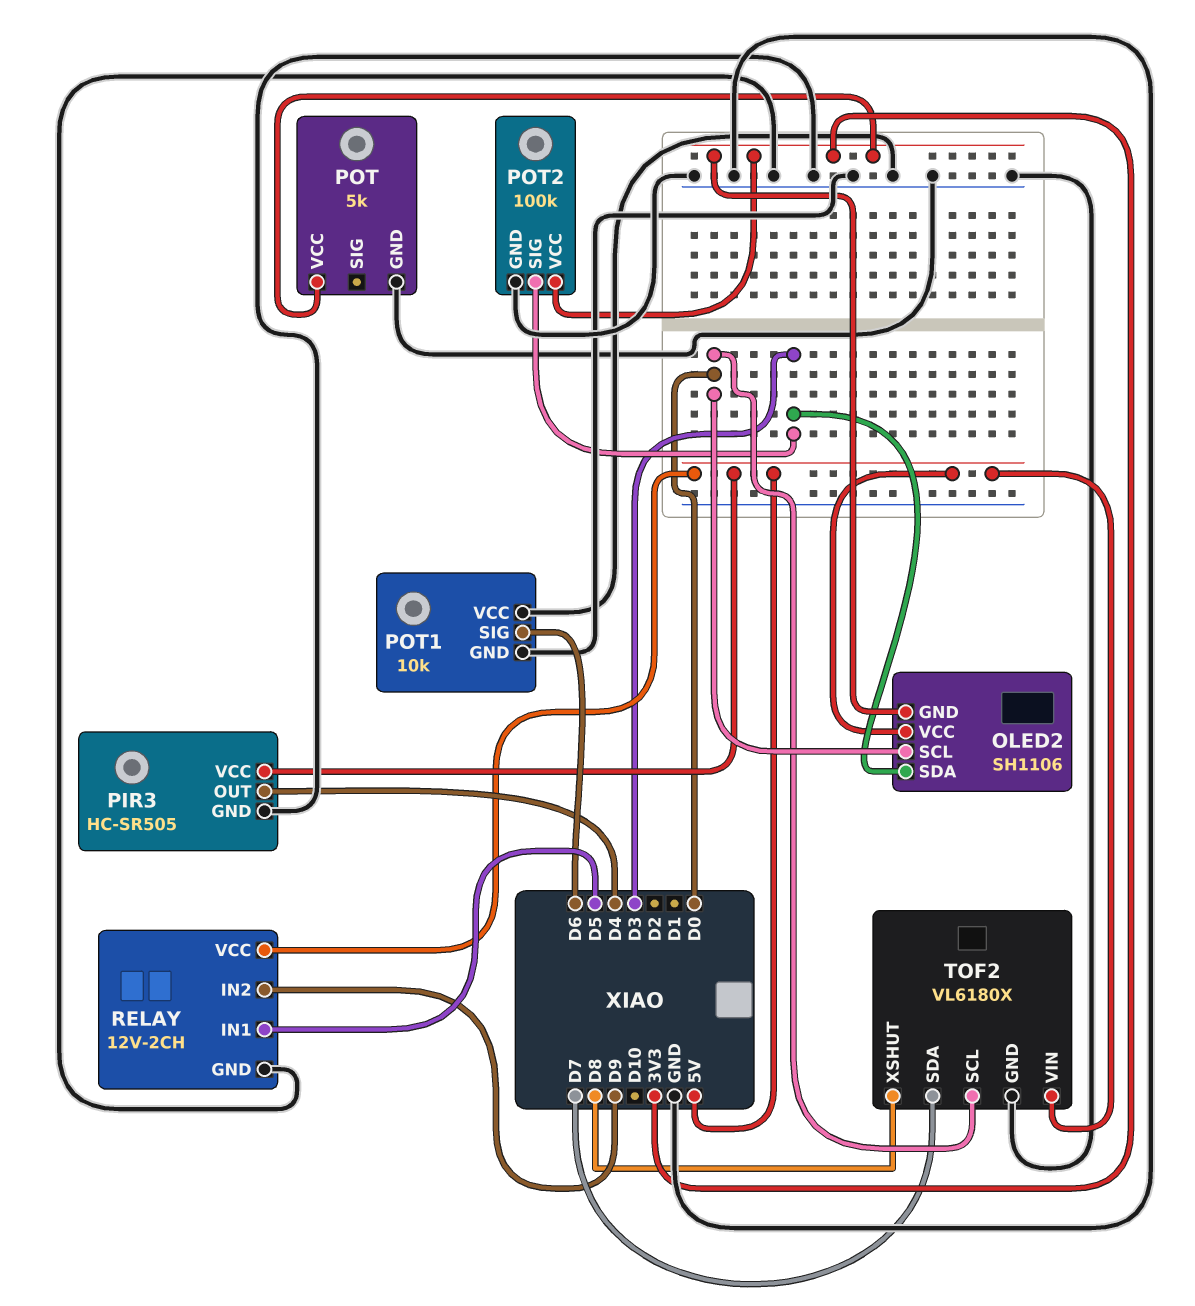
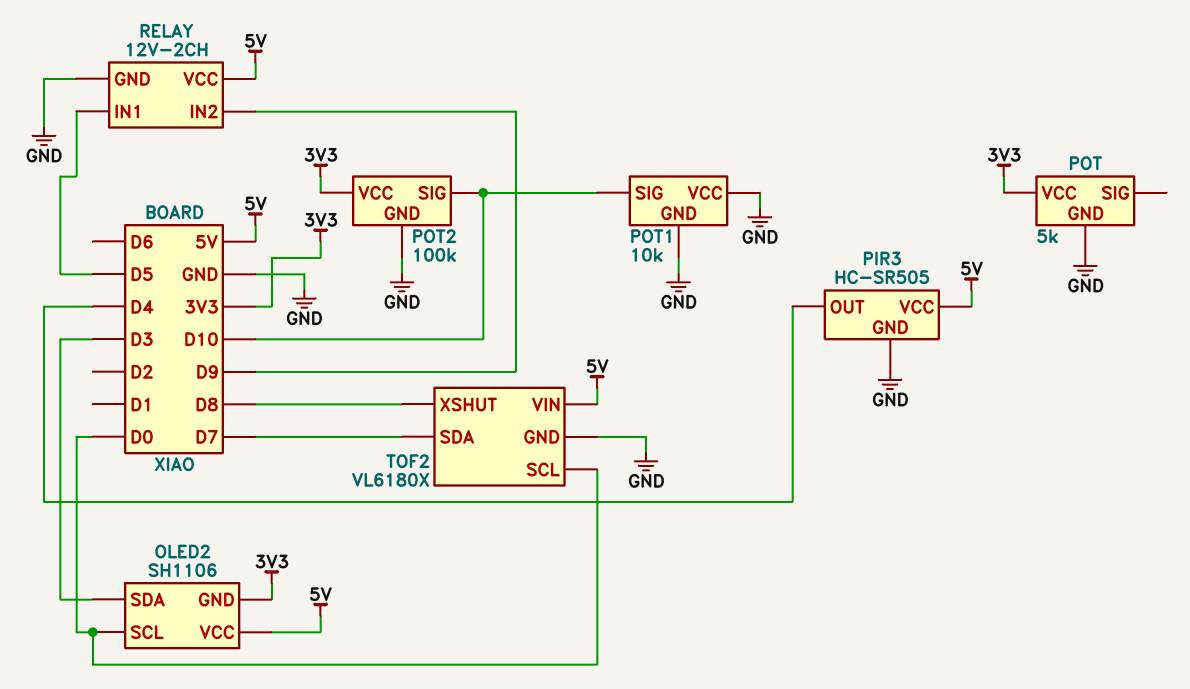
POT1 pin SIG: D6 -> D10
POT2 pin SIG: D3 -> D10

